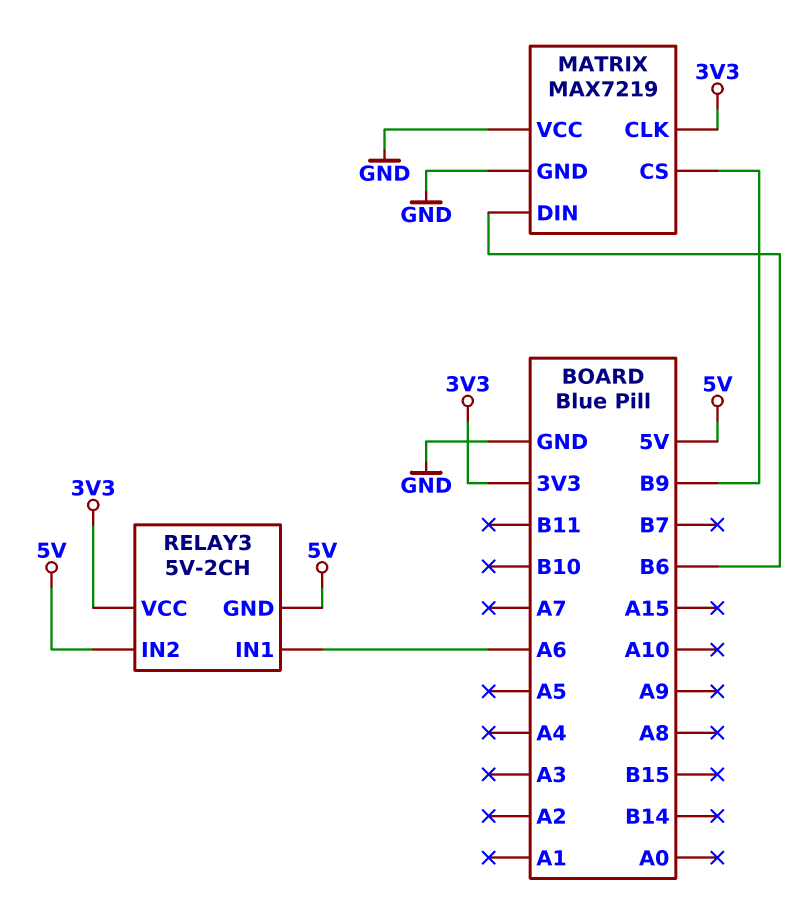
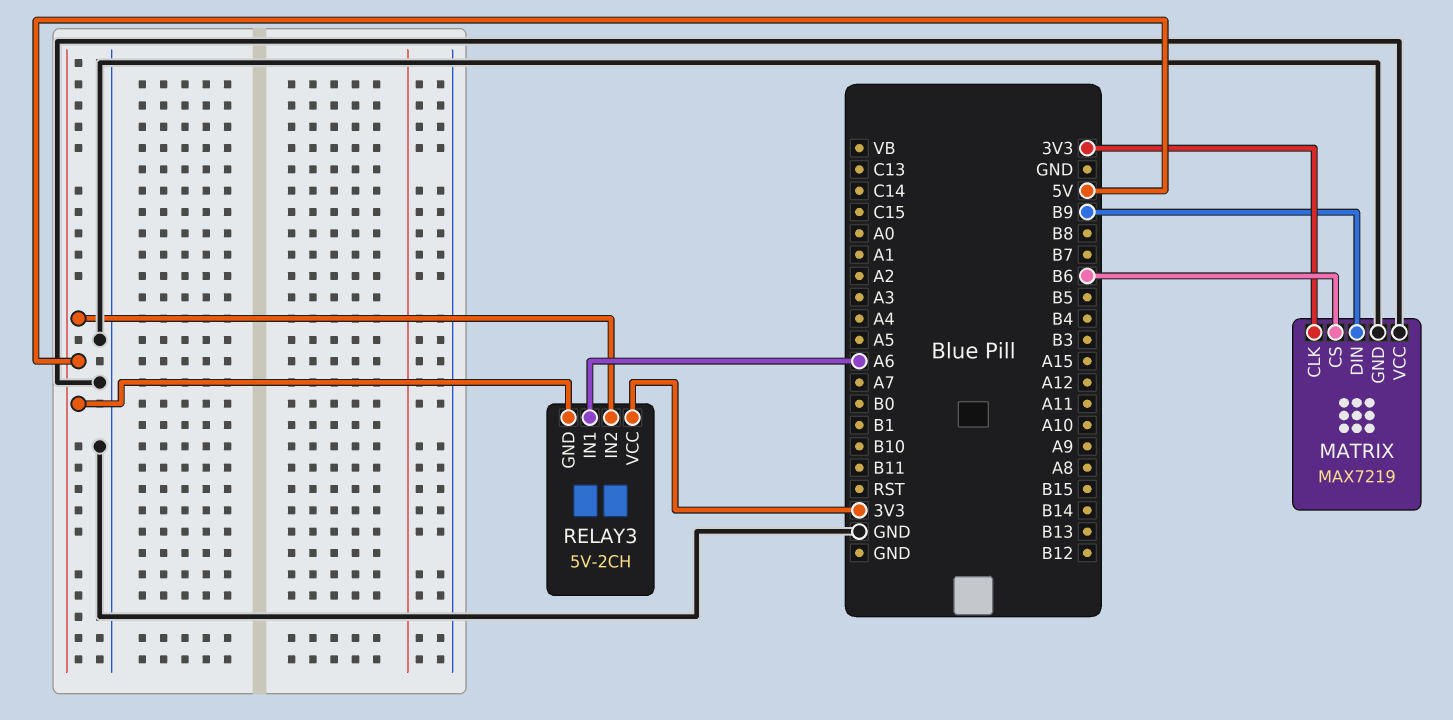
MATRIX pin CS: B9 -> B6
MATRIX pin DIN: B6 -> B9

